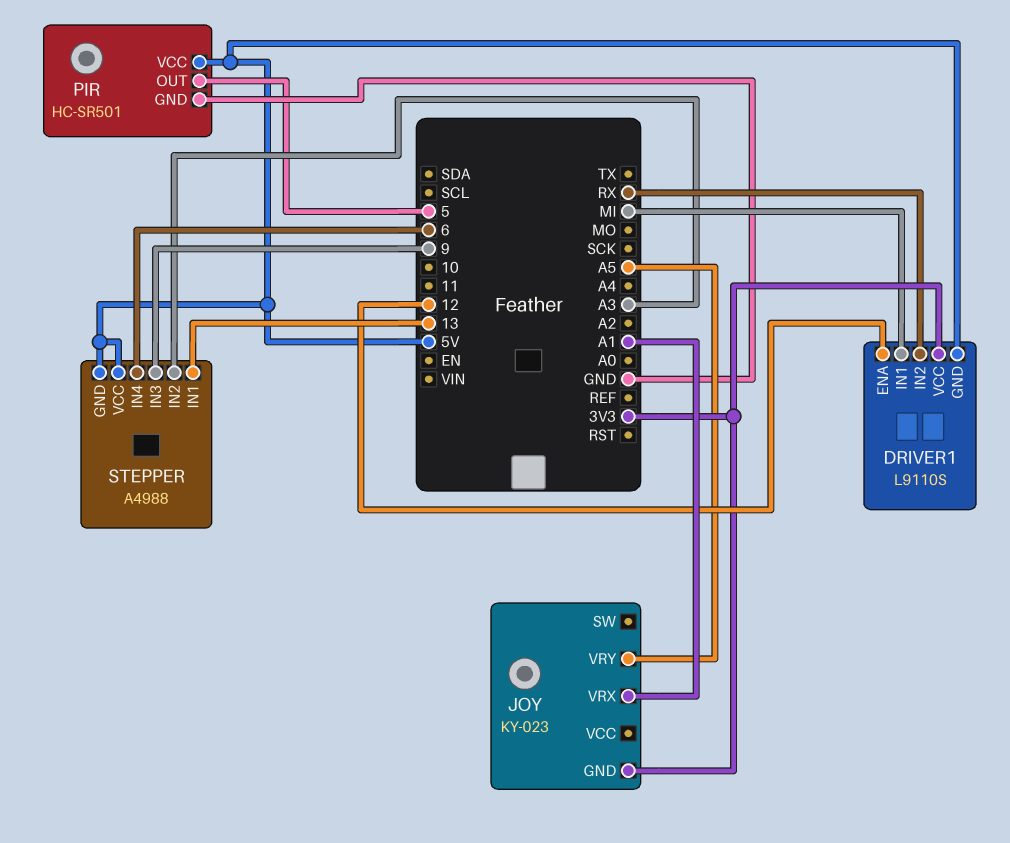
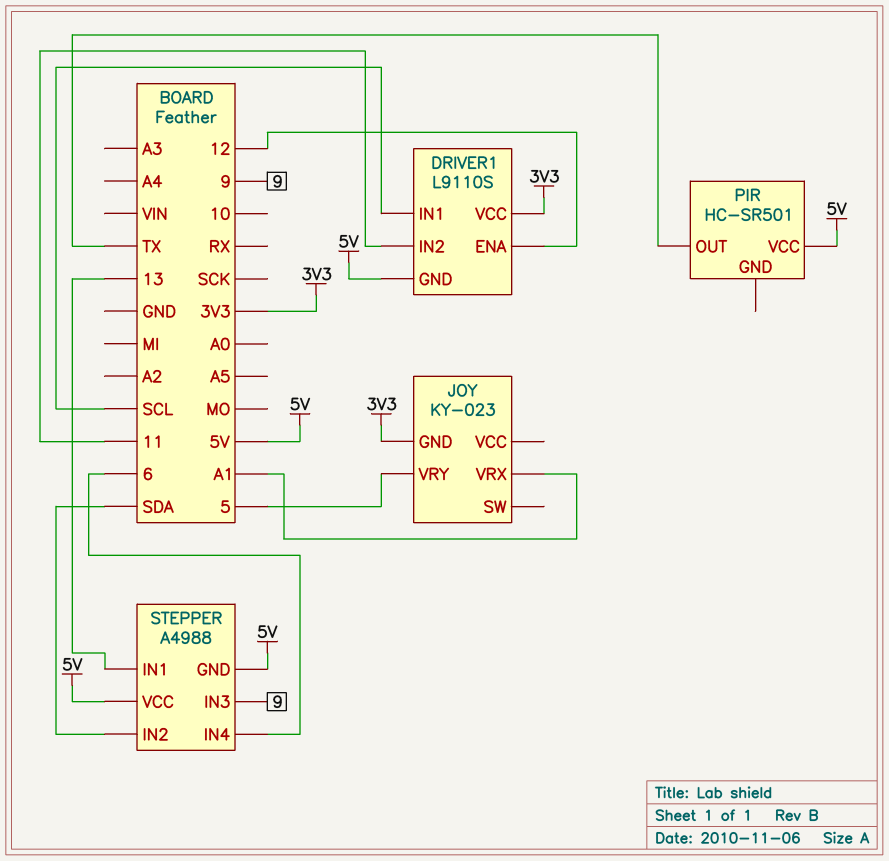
DRIVER1 pin IN1: MI -> SCL
DRIVER1 pin IN2: RX -> 11
JOY pin VRY: A5 -> 5
PIR pin GND: GND -> none
PIR pin OUT: 5 -> TX
STEPPER pin IN2: A3 -> SDA

